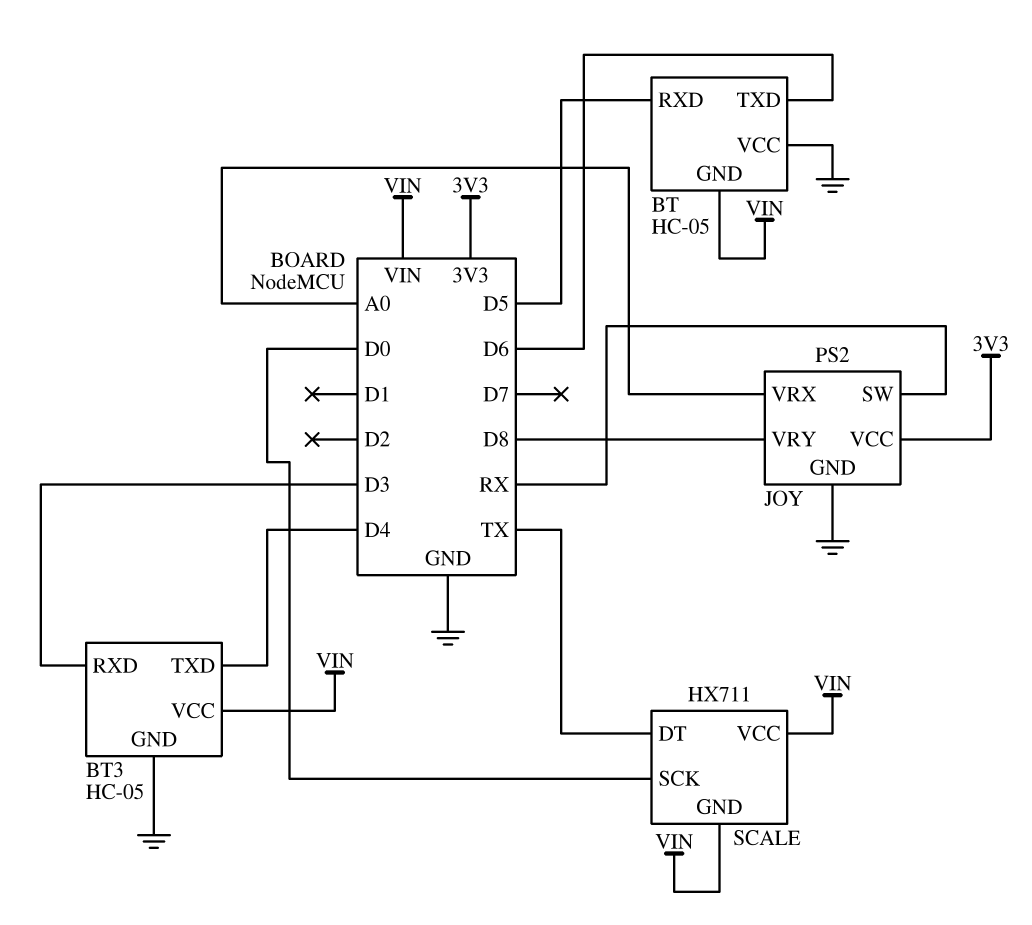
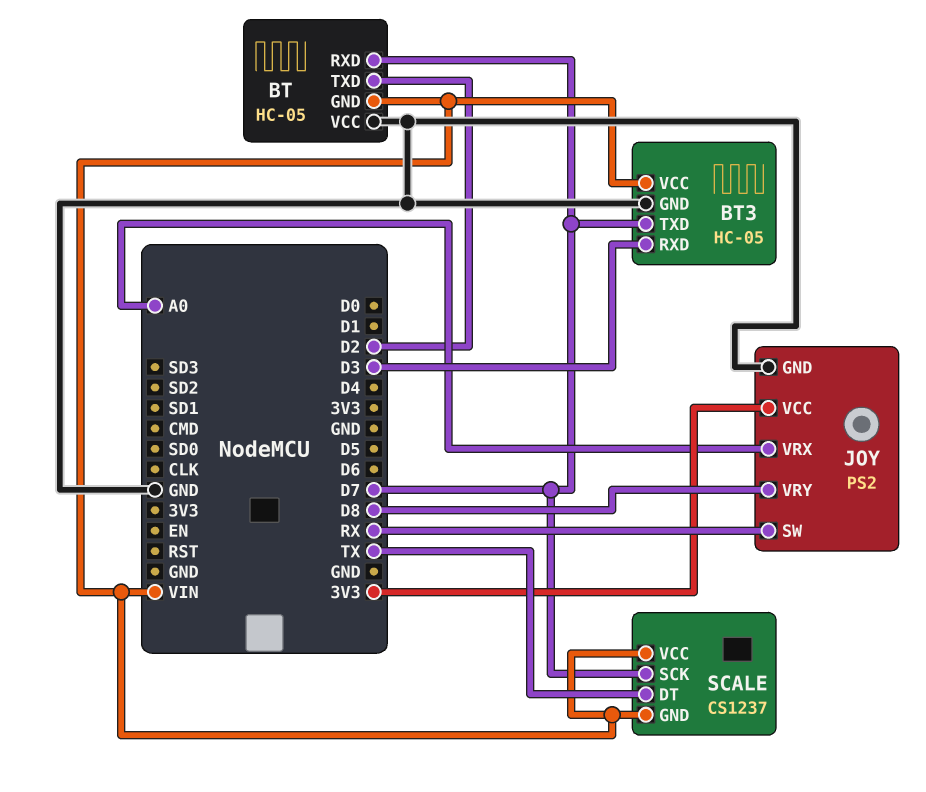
BT pin RXD: D5 -> D7
BT pin TXD: D6 -> D2
BT3 pin TXD: D4 -> D7
SCALE: HX711 -> CS1237
SCALE pin SCK: D0 -> D7

